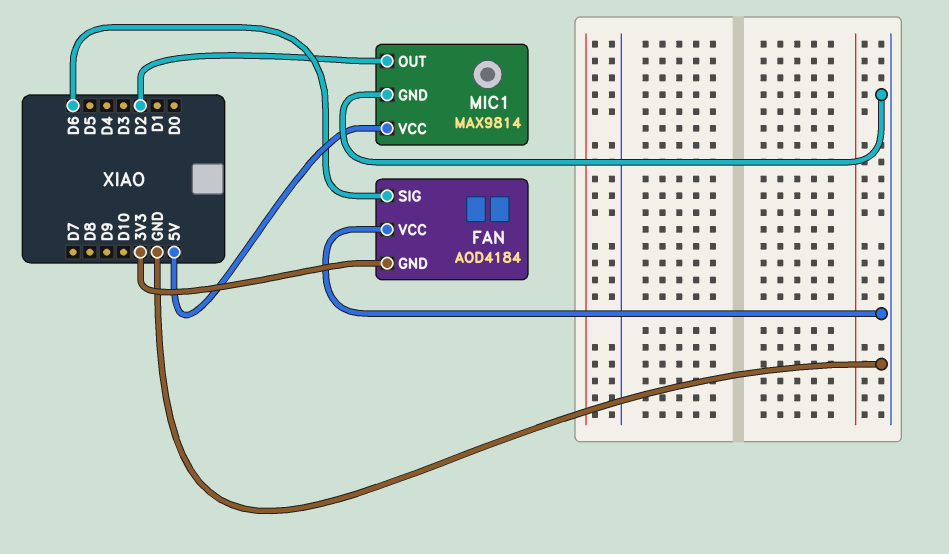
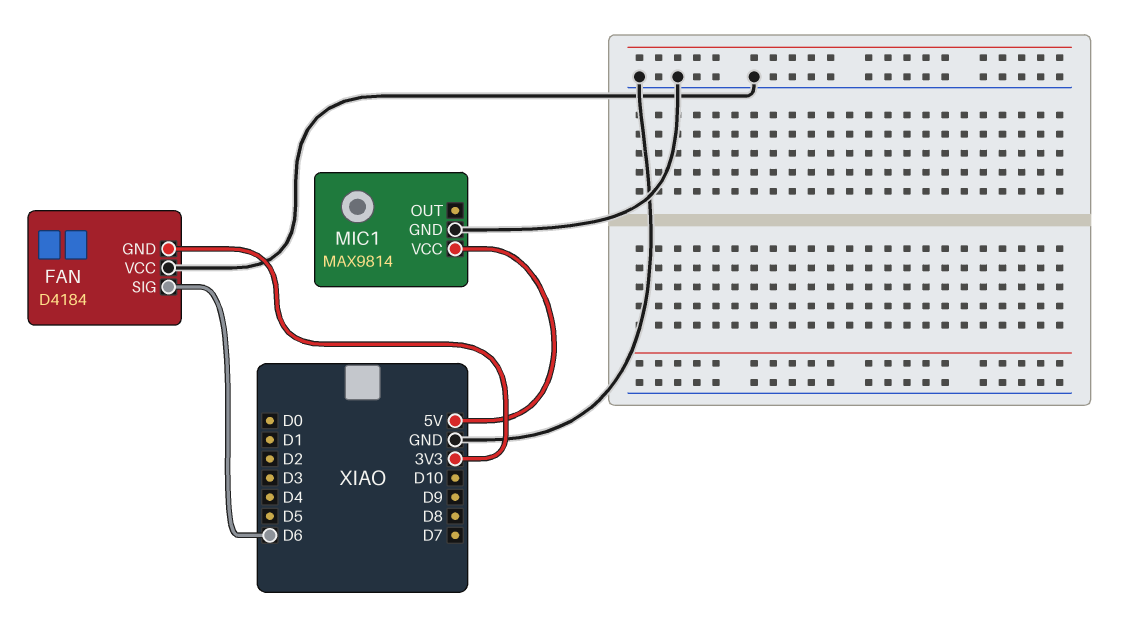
FAN: AOD4184 -> D4184
MIC1 pin OUT: D2 -> none

